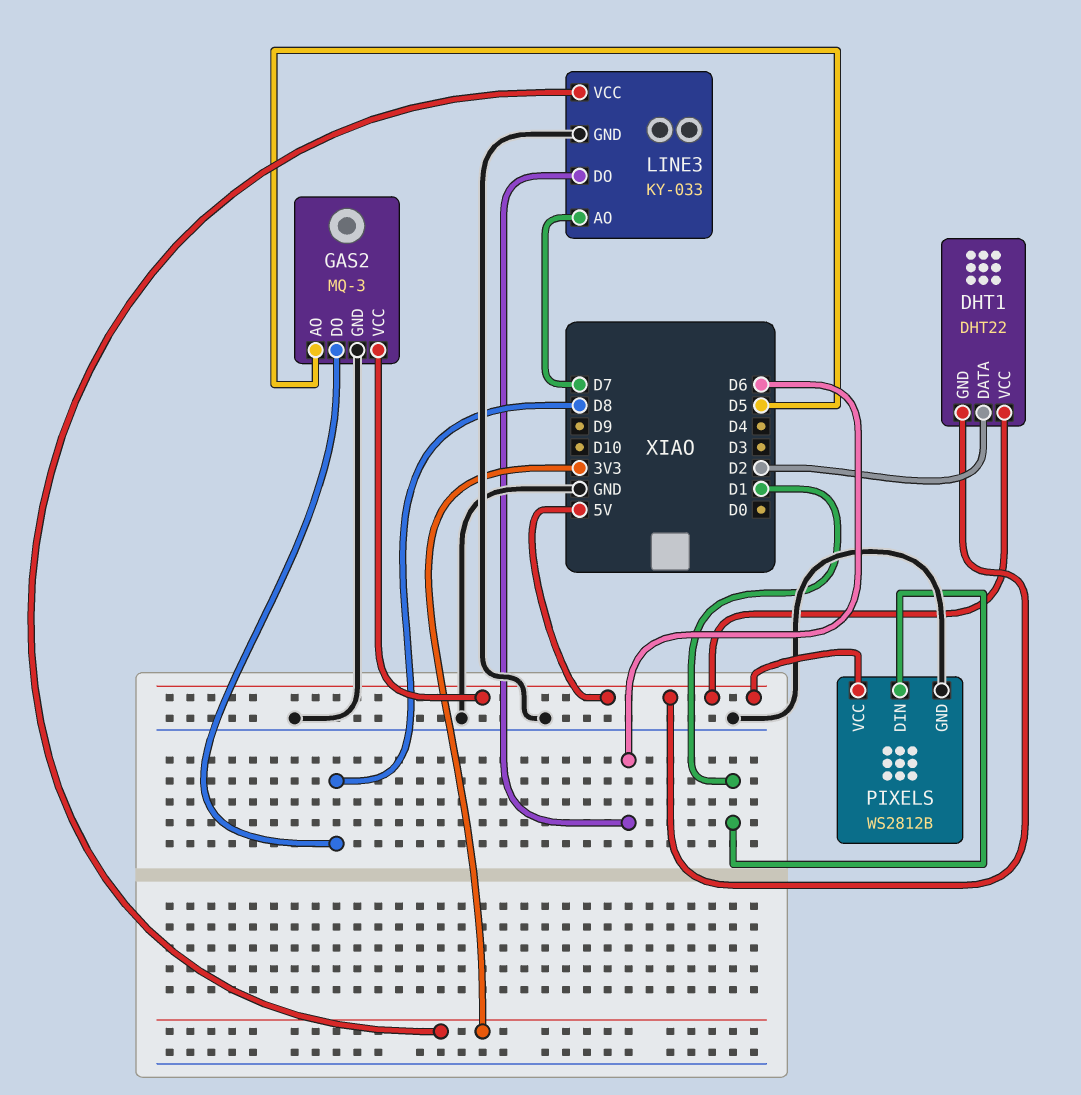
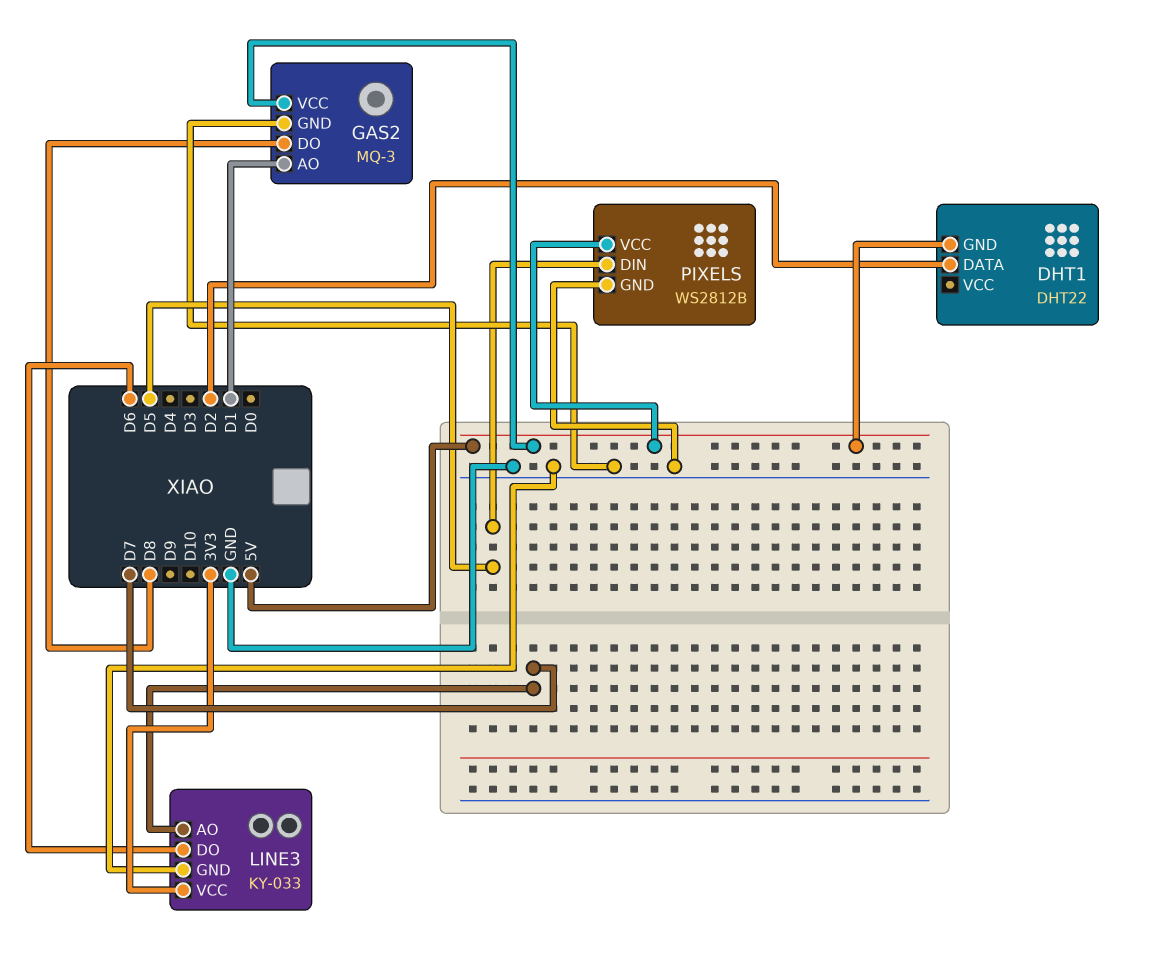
DHT1 pin VCC: 5V -> none
GAS2 pin AO: D5 -> D1
PIXELS pin DIN: D1 -> D5

